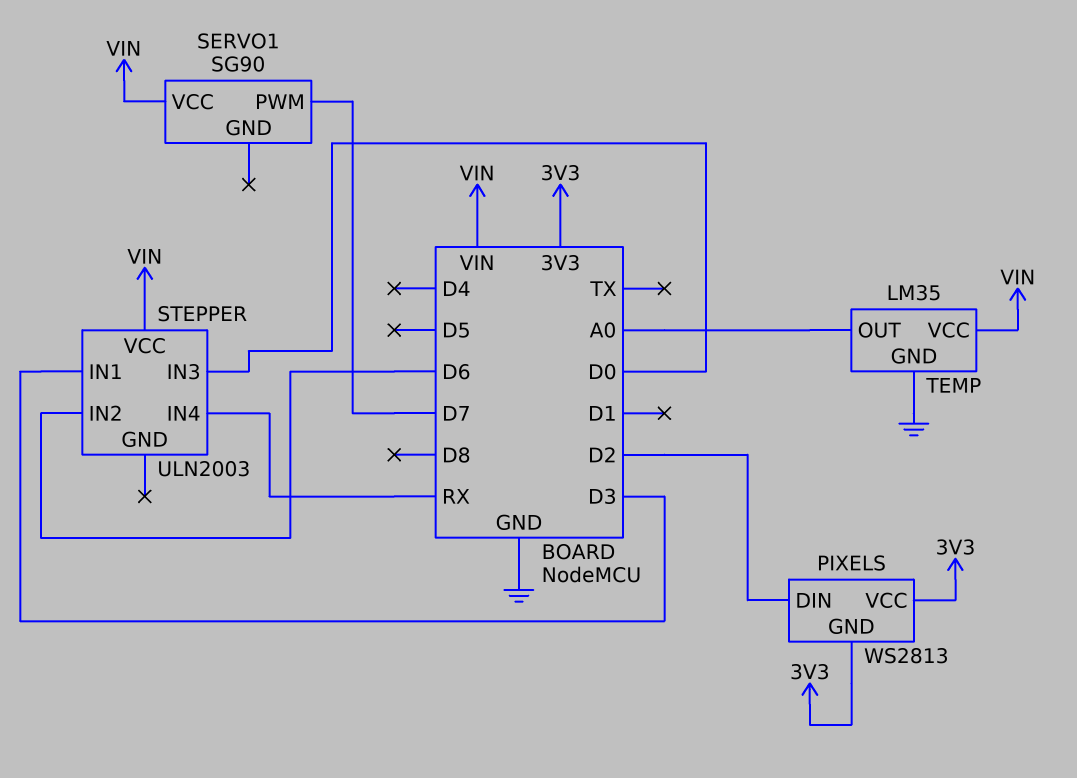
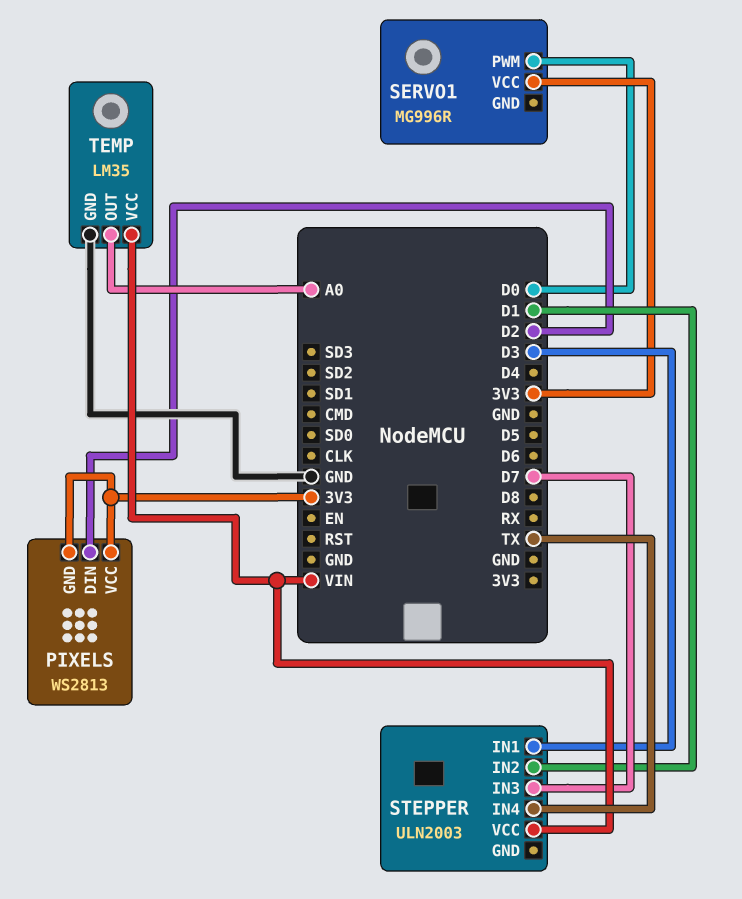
SERVO1: SG90 -> MG996R
SERVO1 pin PWM: D7 -> D0
SERVO1 pin VCC: VIN -> 3V3
STEPPER pin IN2: D6 -> D1
STEPPER pin IN3: D0 -> D7
STEPPER pin IN4: RX -> TX

